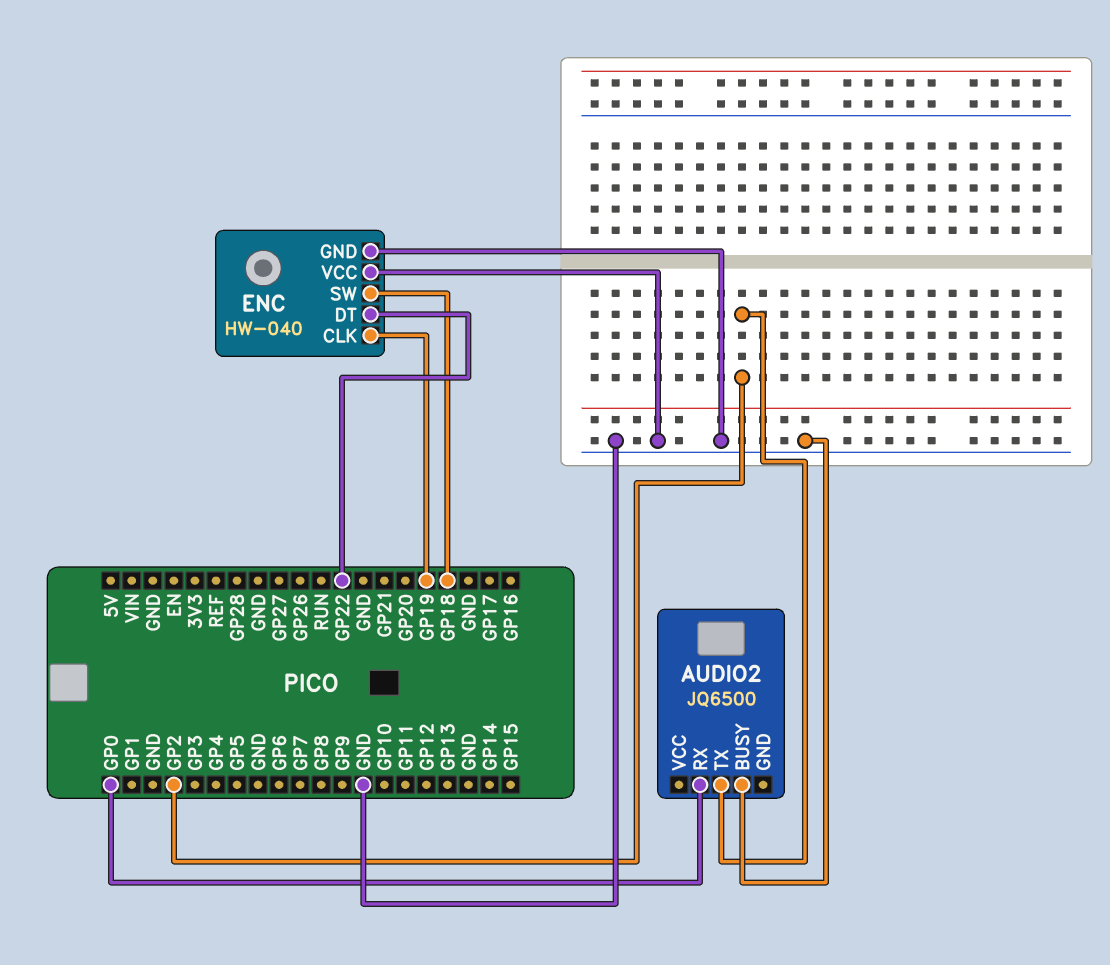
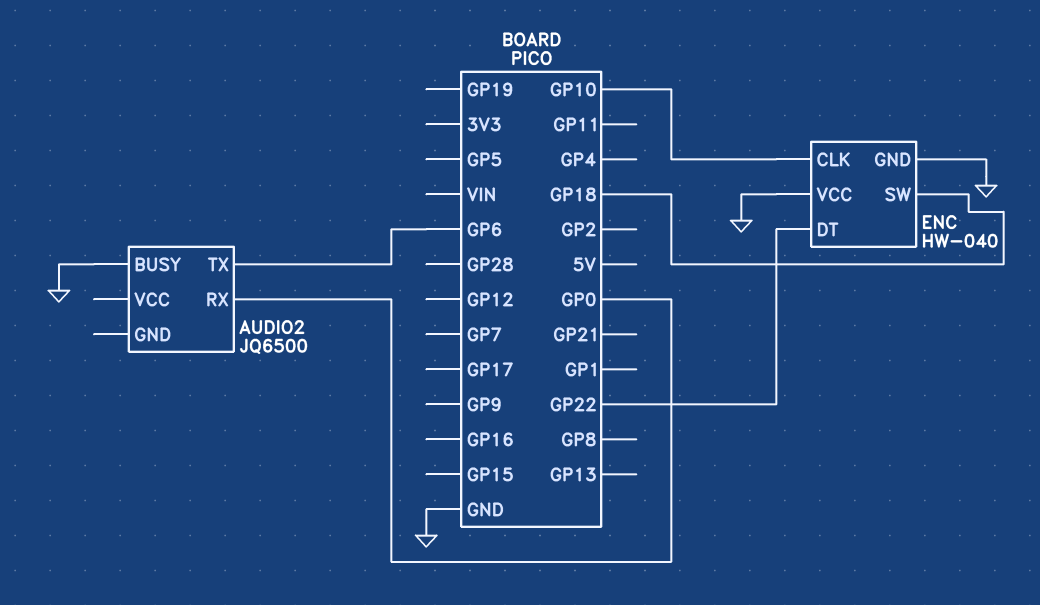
AUDIO2 pin TX: GP2 -> GP6
ENC pin CLK: GP19 -> GP10

